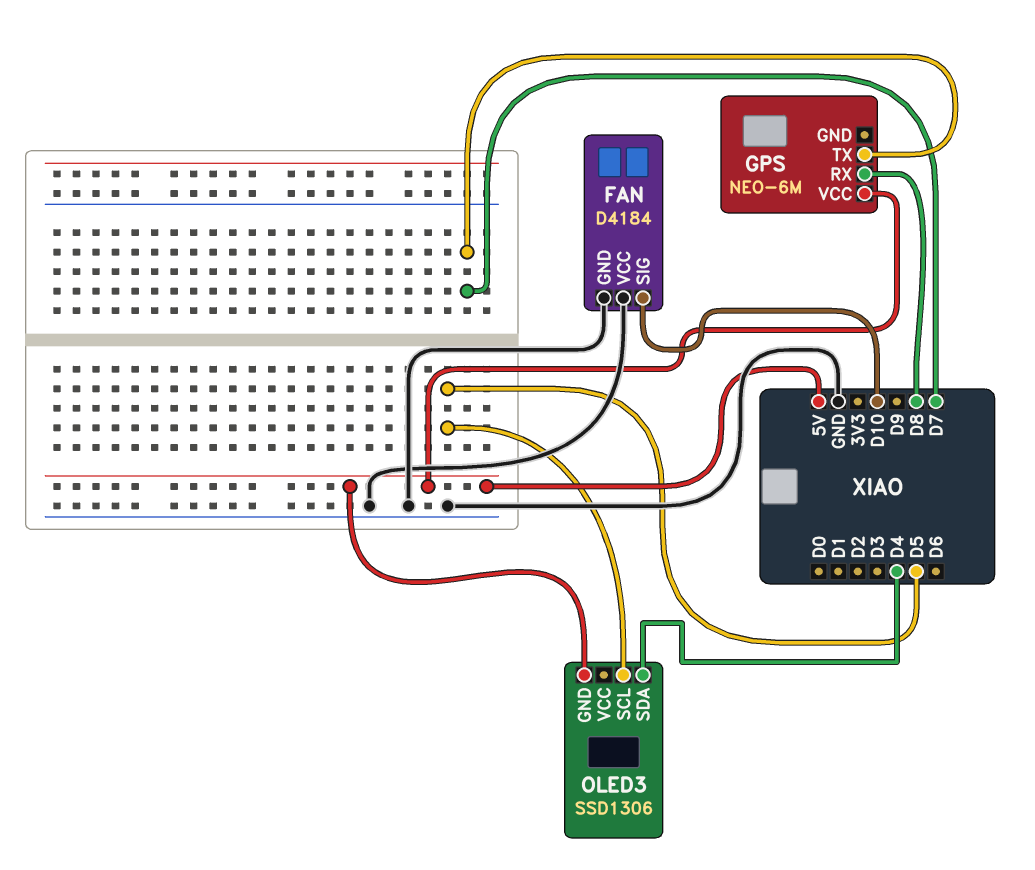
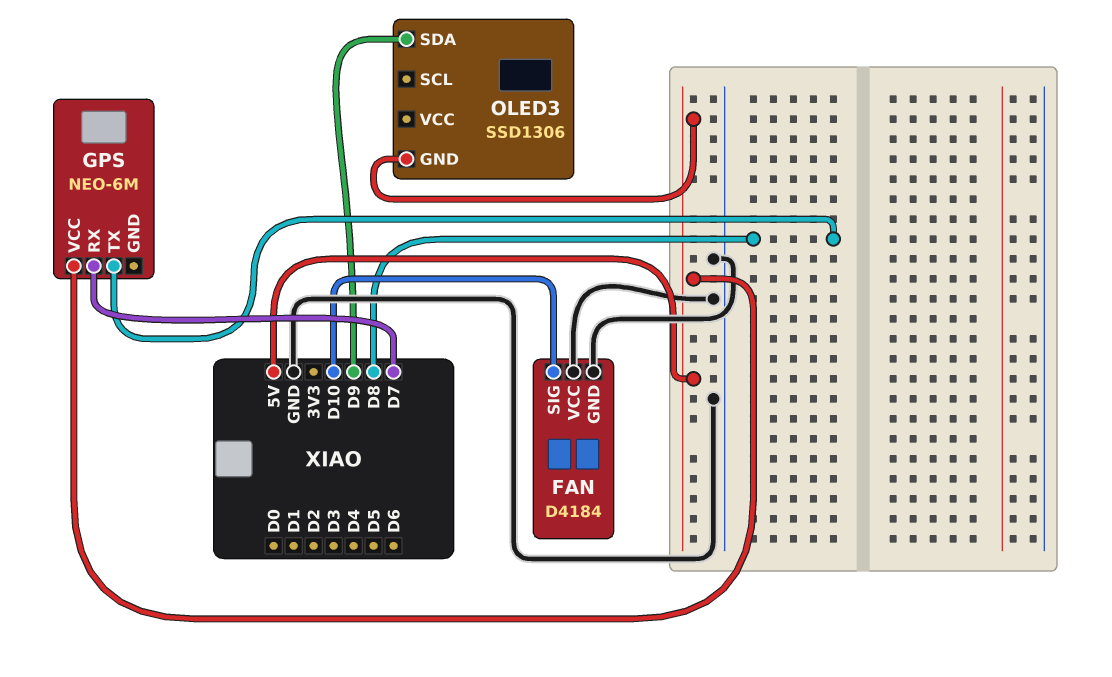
GPS pin RX: D8 -> D7
GPS pin TX: D7 -> D8
OLED3 pin SCL: D5 -> none
OLED3 pin SDA: D4 -> D9

